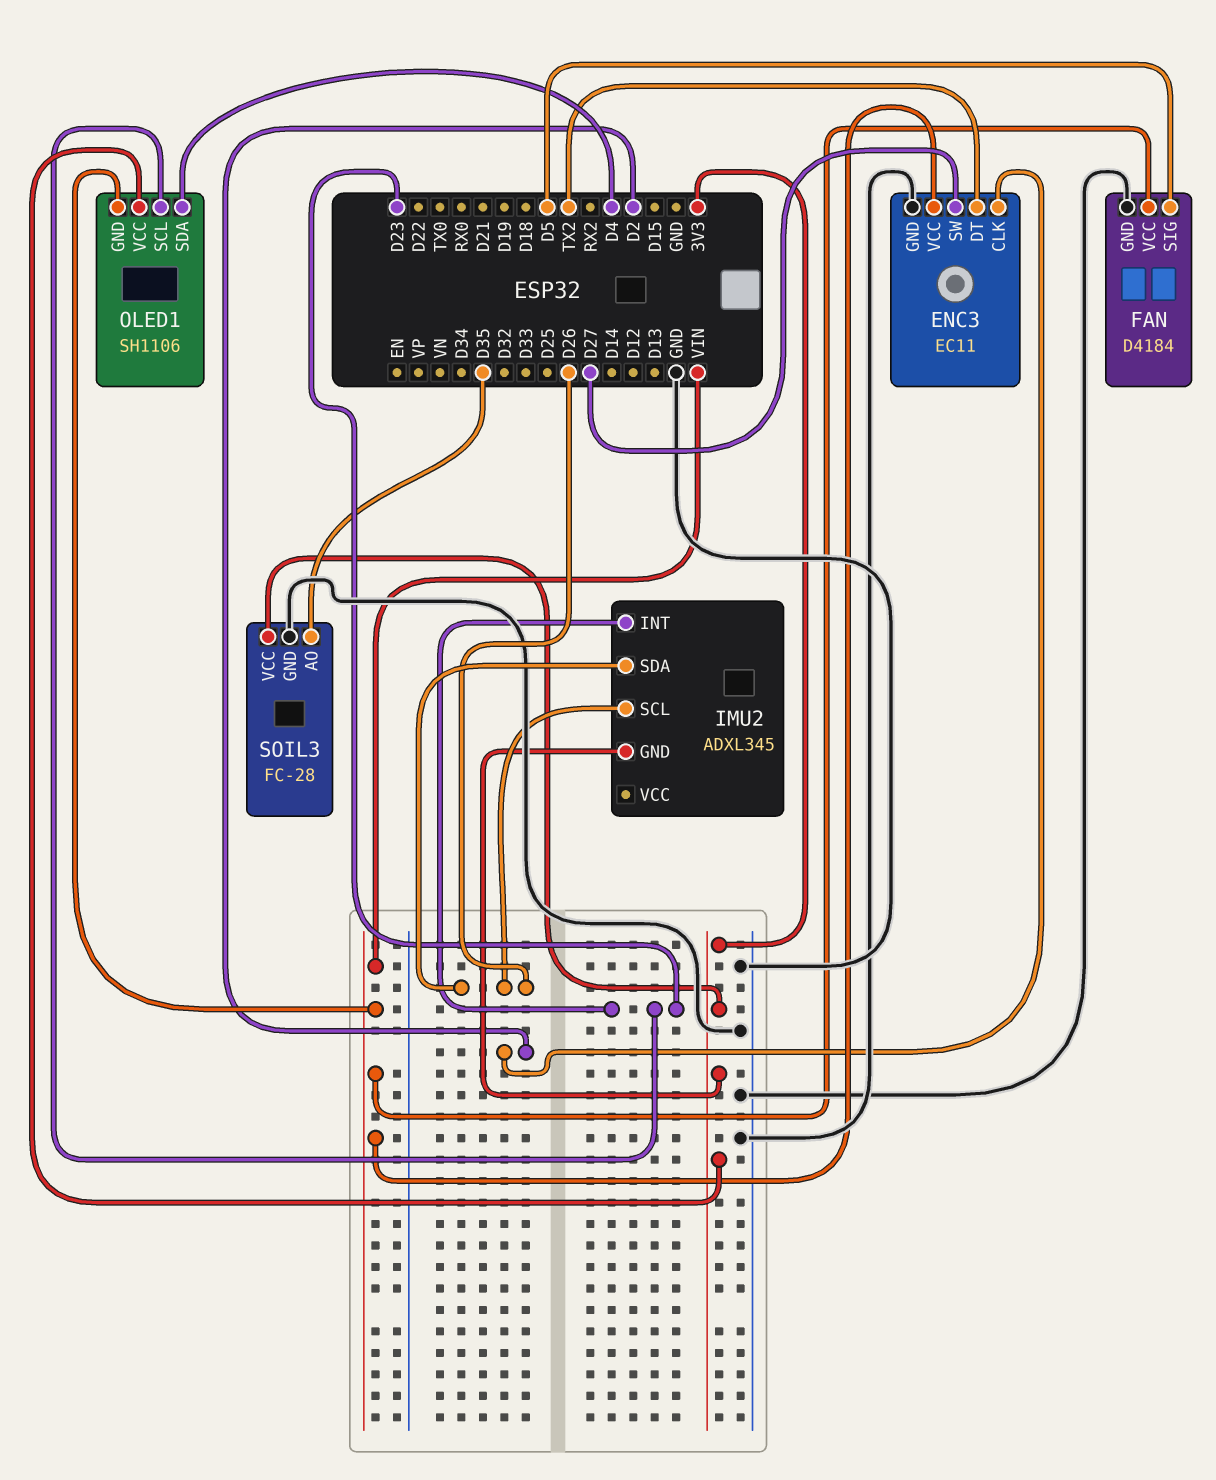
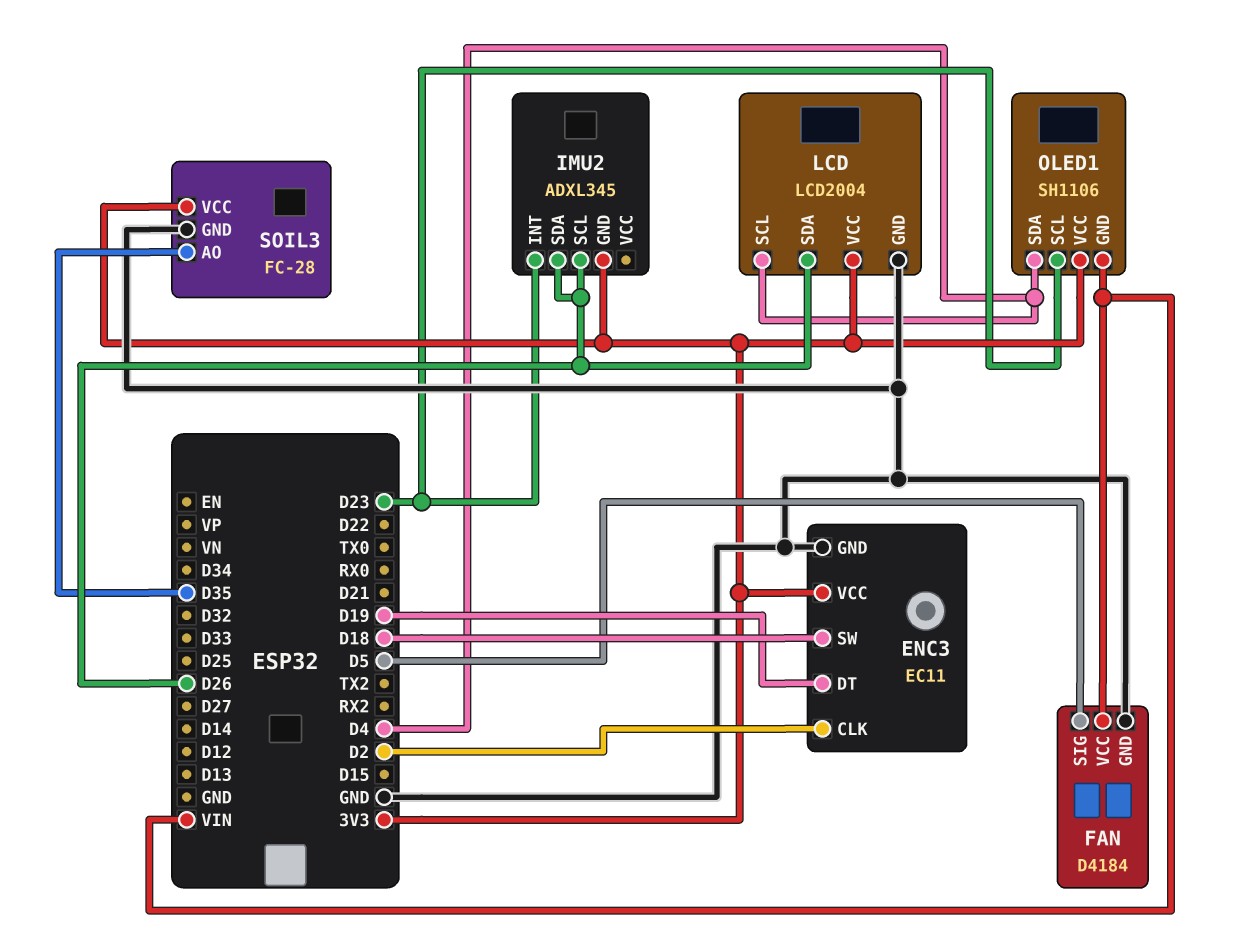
ENC3 pin DT: TX2 -> D19
ENC3 pin SW: D27 -> D18
ENC3 pin VCC: VIN -> 3V3
LCD: none -> LCD2004
LCD pin GND: none -> GND
LCD pin SCL: none -> D4
LCD pin SDA: none -> D26
LCD pin VCC: none -> 3V3

